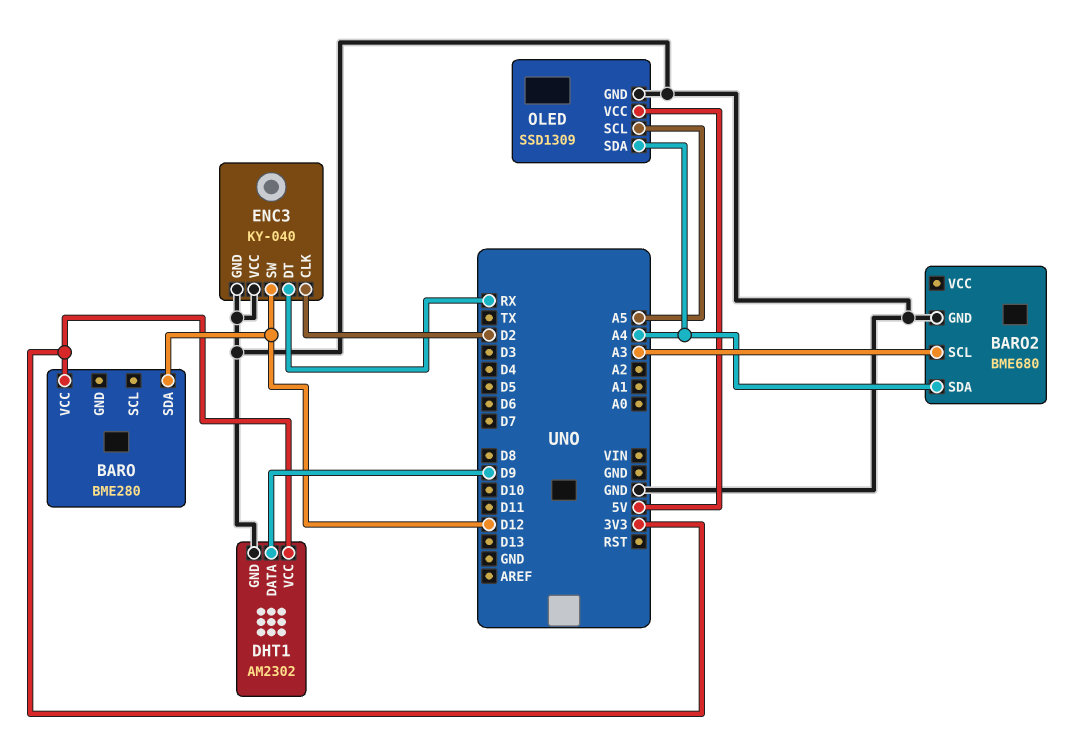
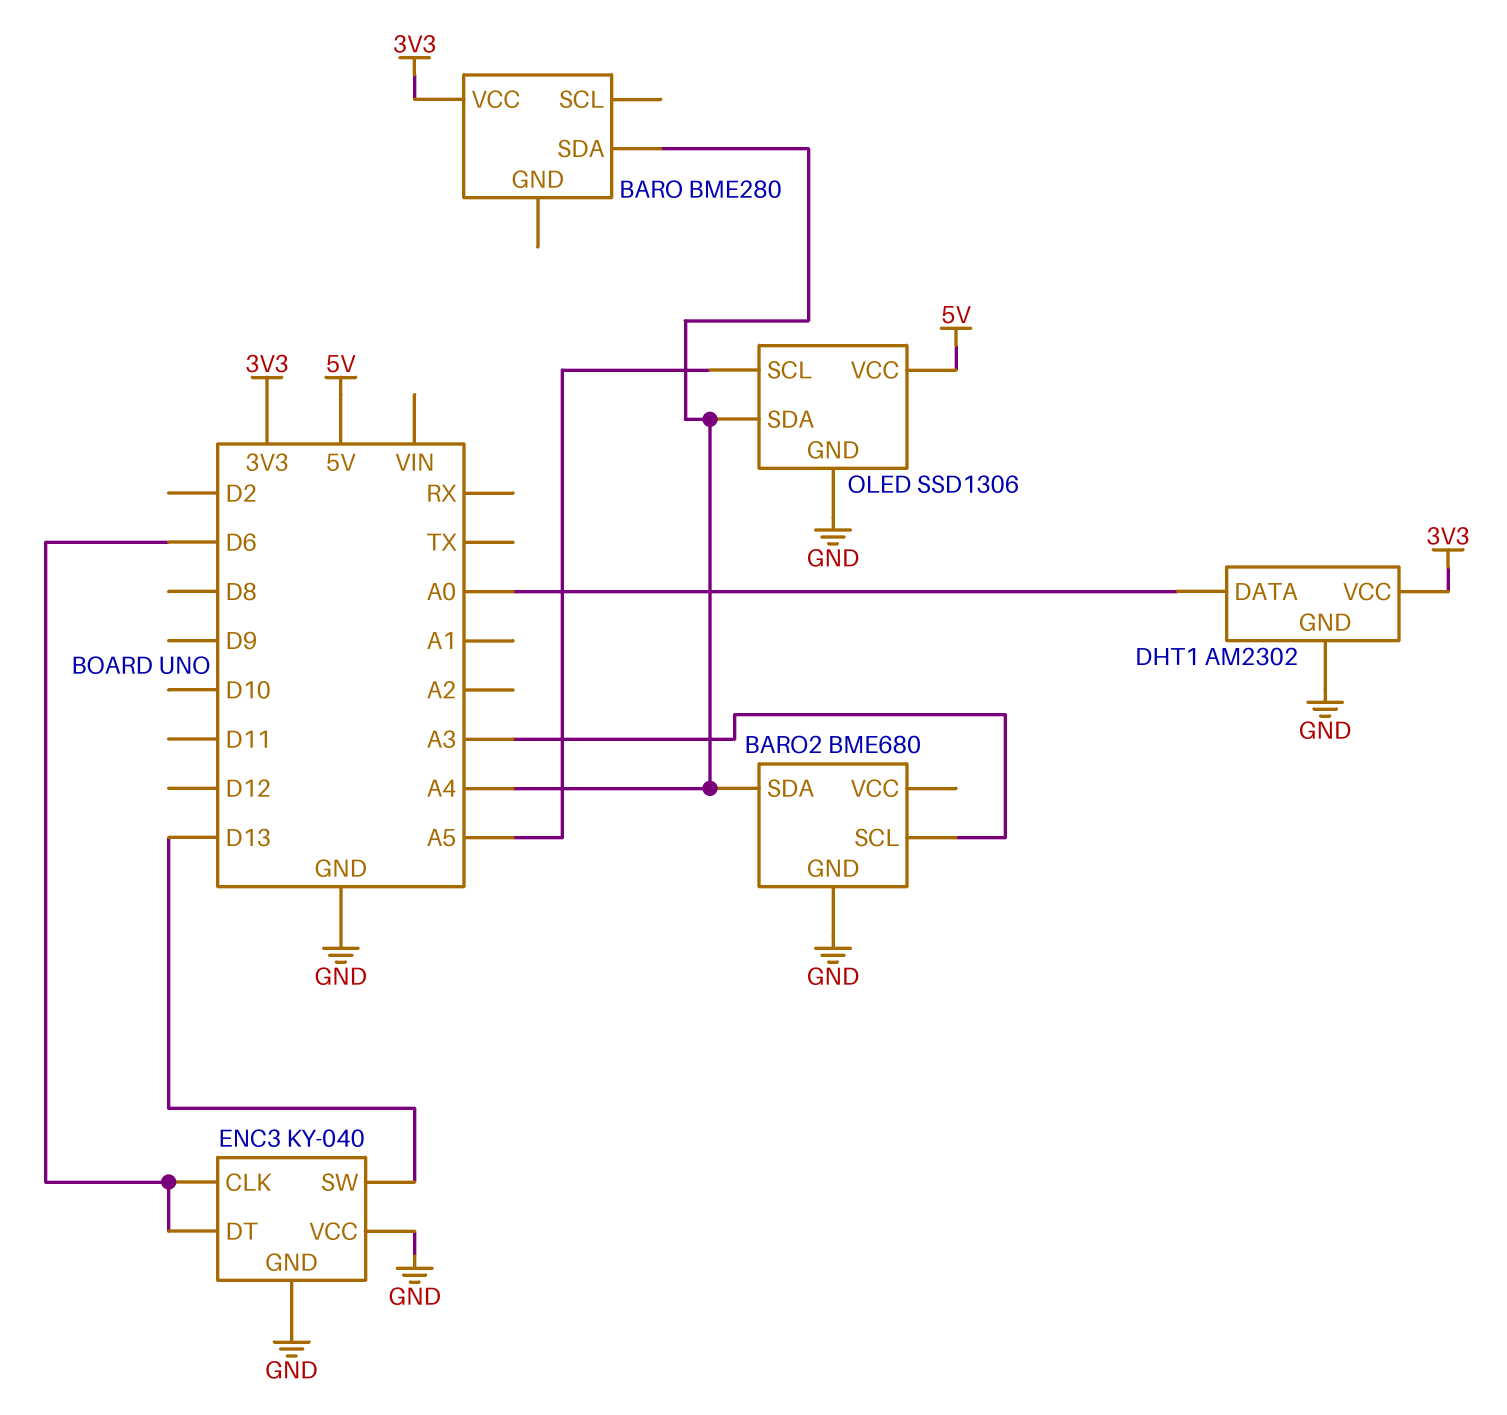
BARO pin SDA: D12 -> A4
DHT1 pin DATA: D9 -> A0
ENC3 pin CLK: D2 -> D6
ENC3 pin DT: RX -> D6
ENC3 pin SW: D12 -> D13
OLED: SSD1309 -> SSD1306

